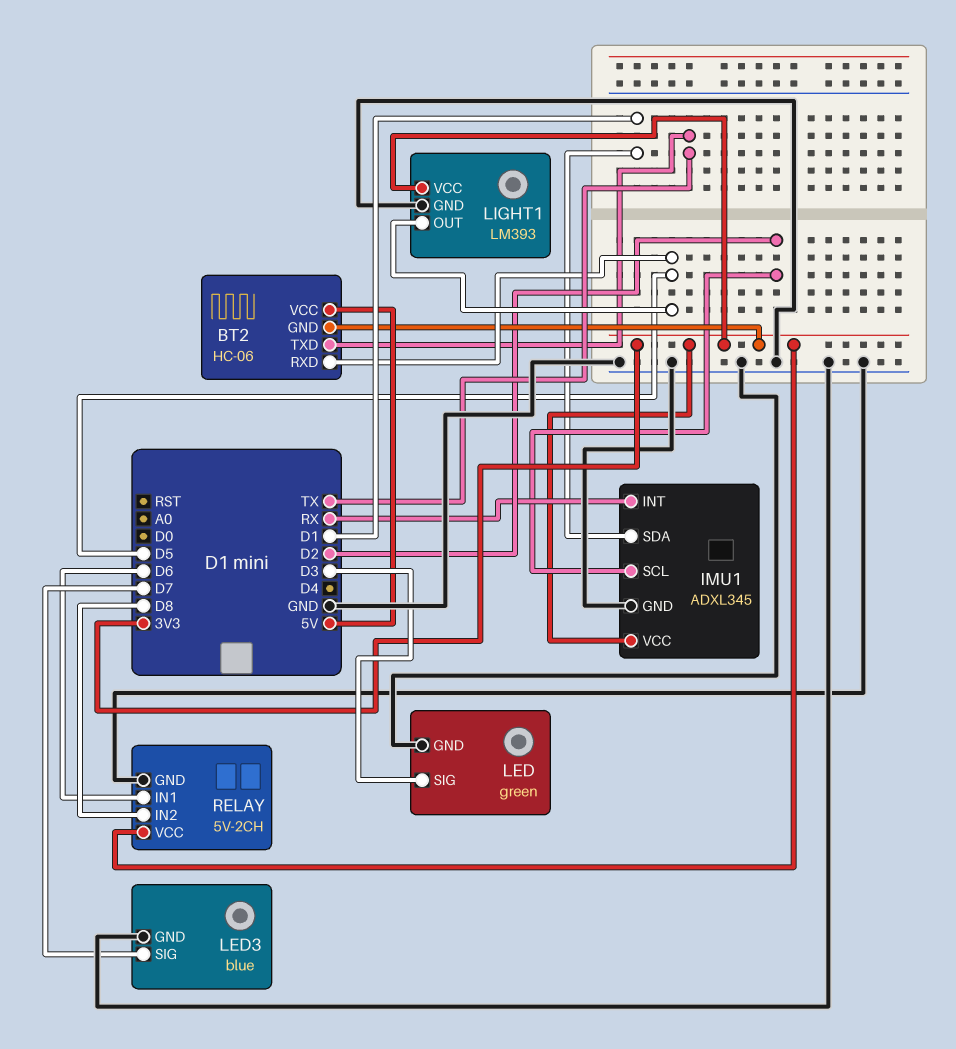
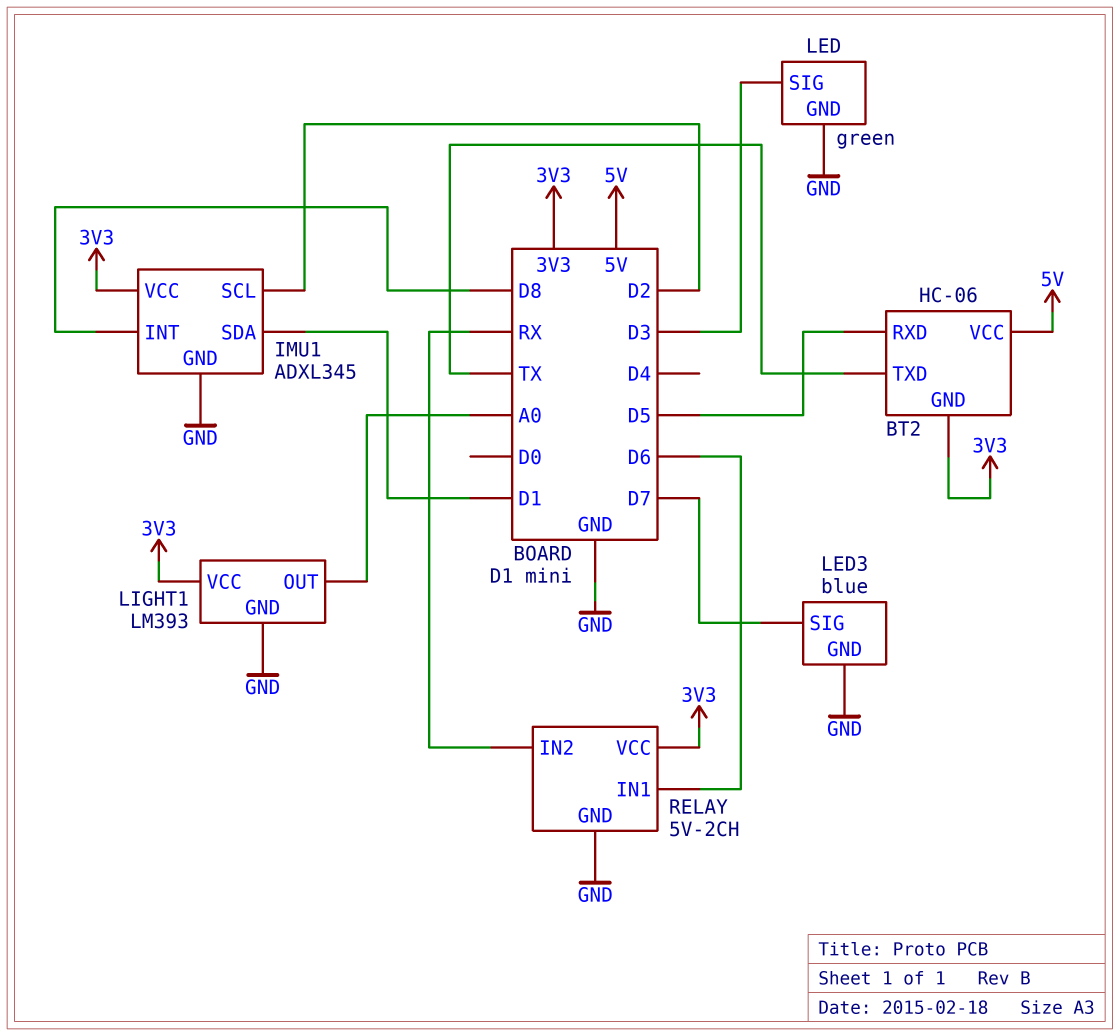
IMU1 pin INT: RX -> D8
LIGHT1 pin OUT: D5 -> A0
RELAY pin IN2: D8 -> RX

